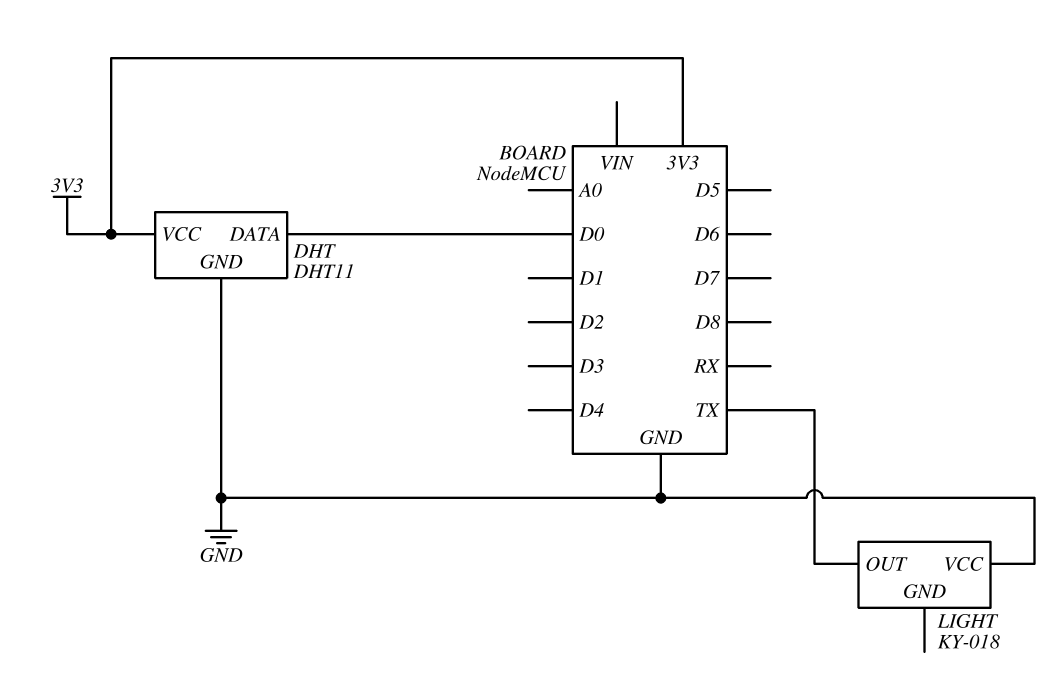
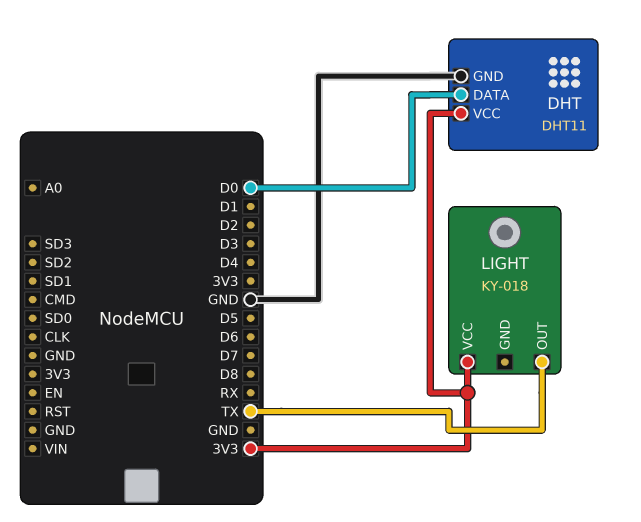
LIGHT pin VCC: GND -> 3V3

